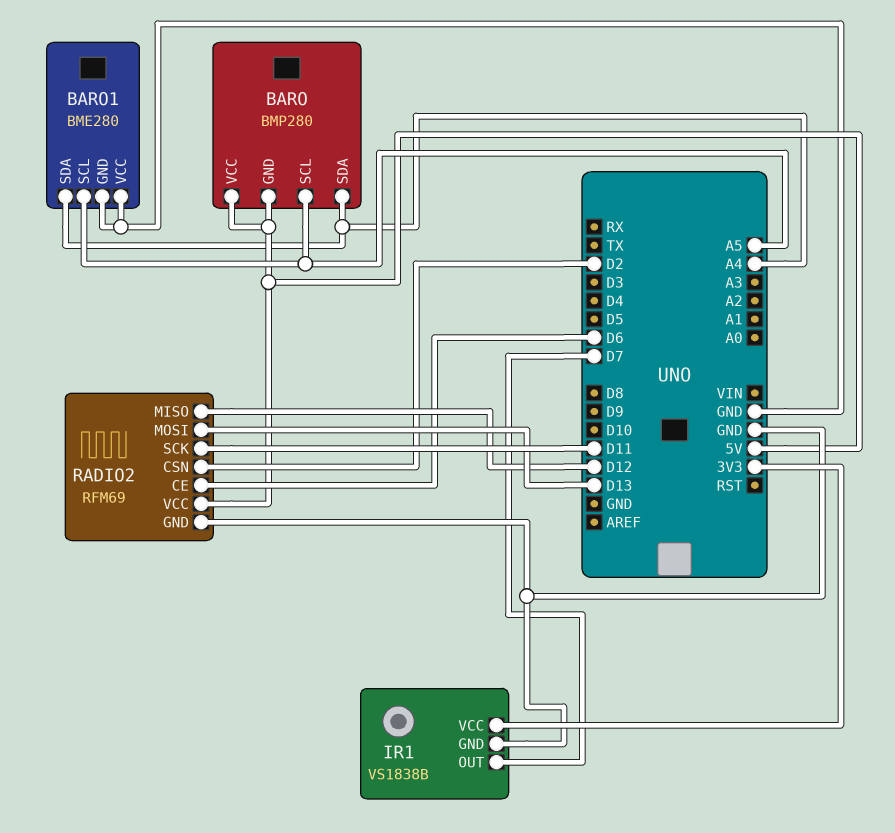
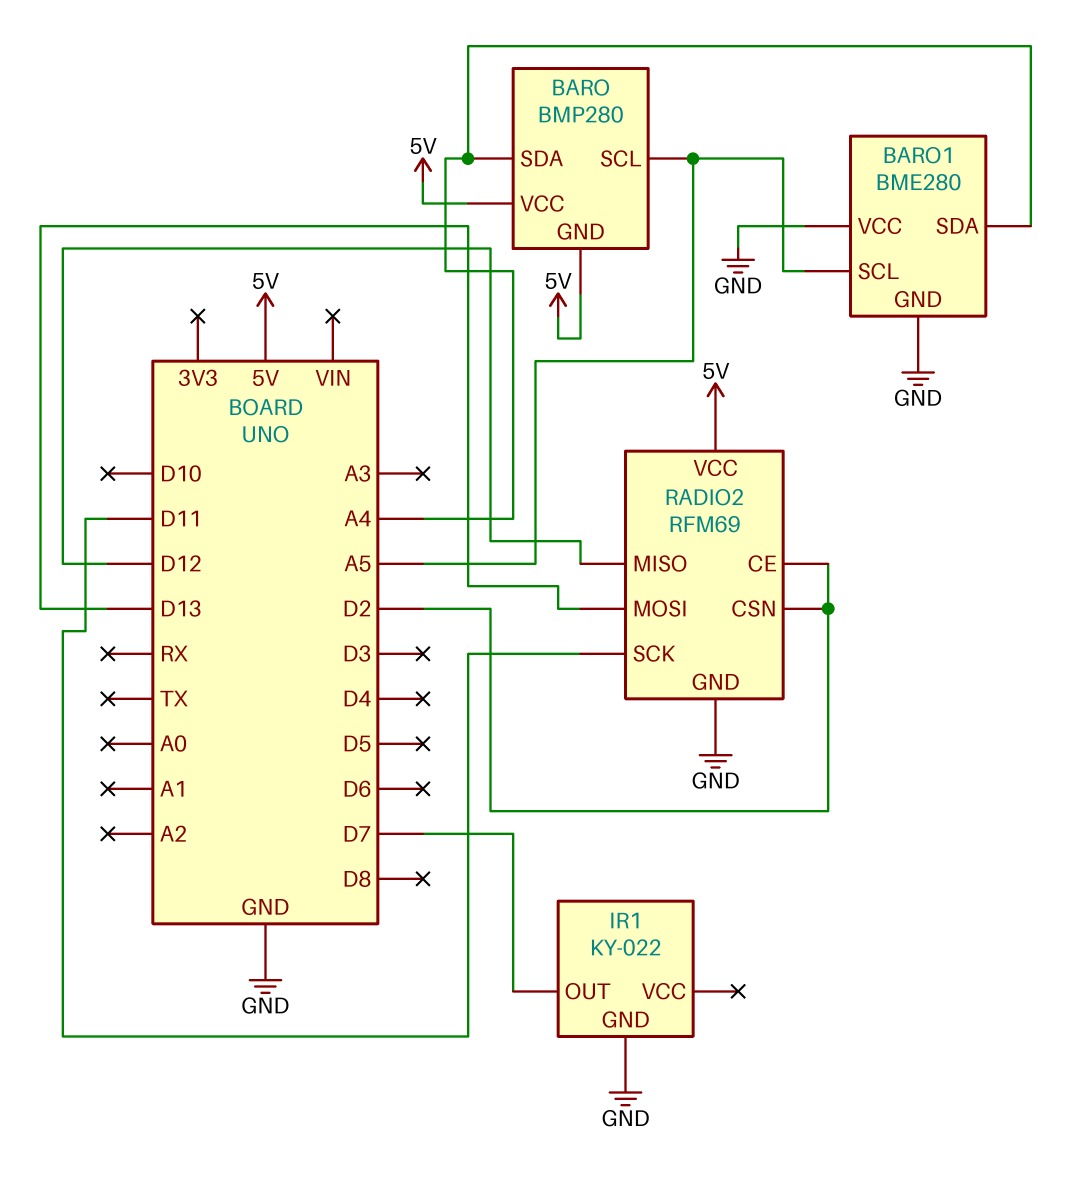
IR1: VS1838B -> KY-022
IR1 pin VCC: 3V3 -> none
RADIO2 pin CE: D6 -> D2

